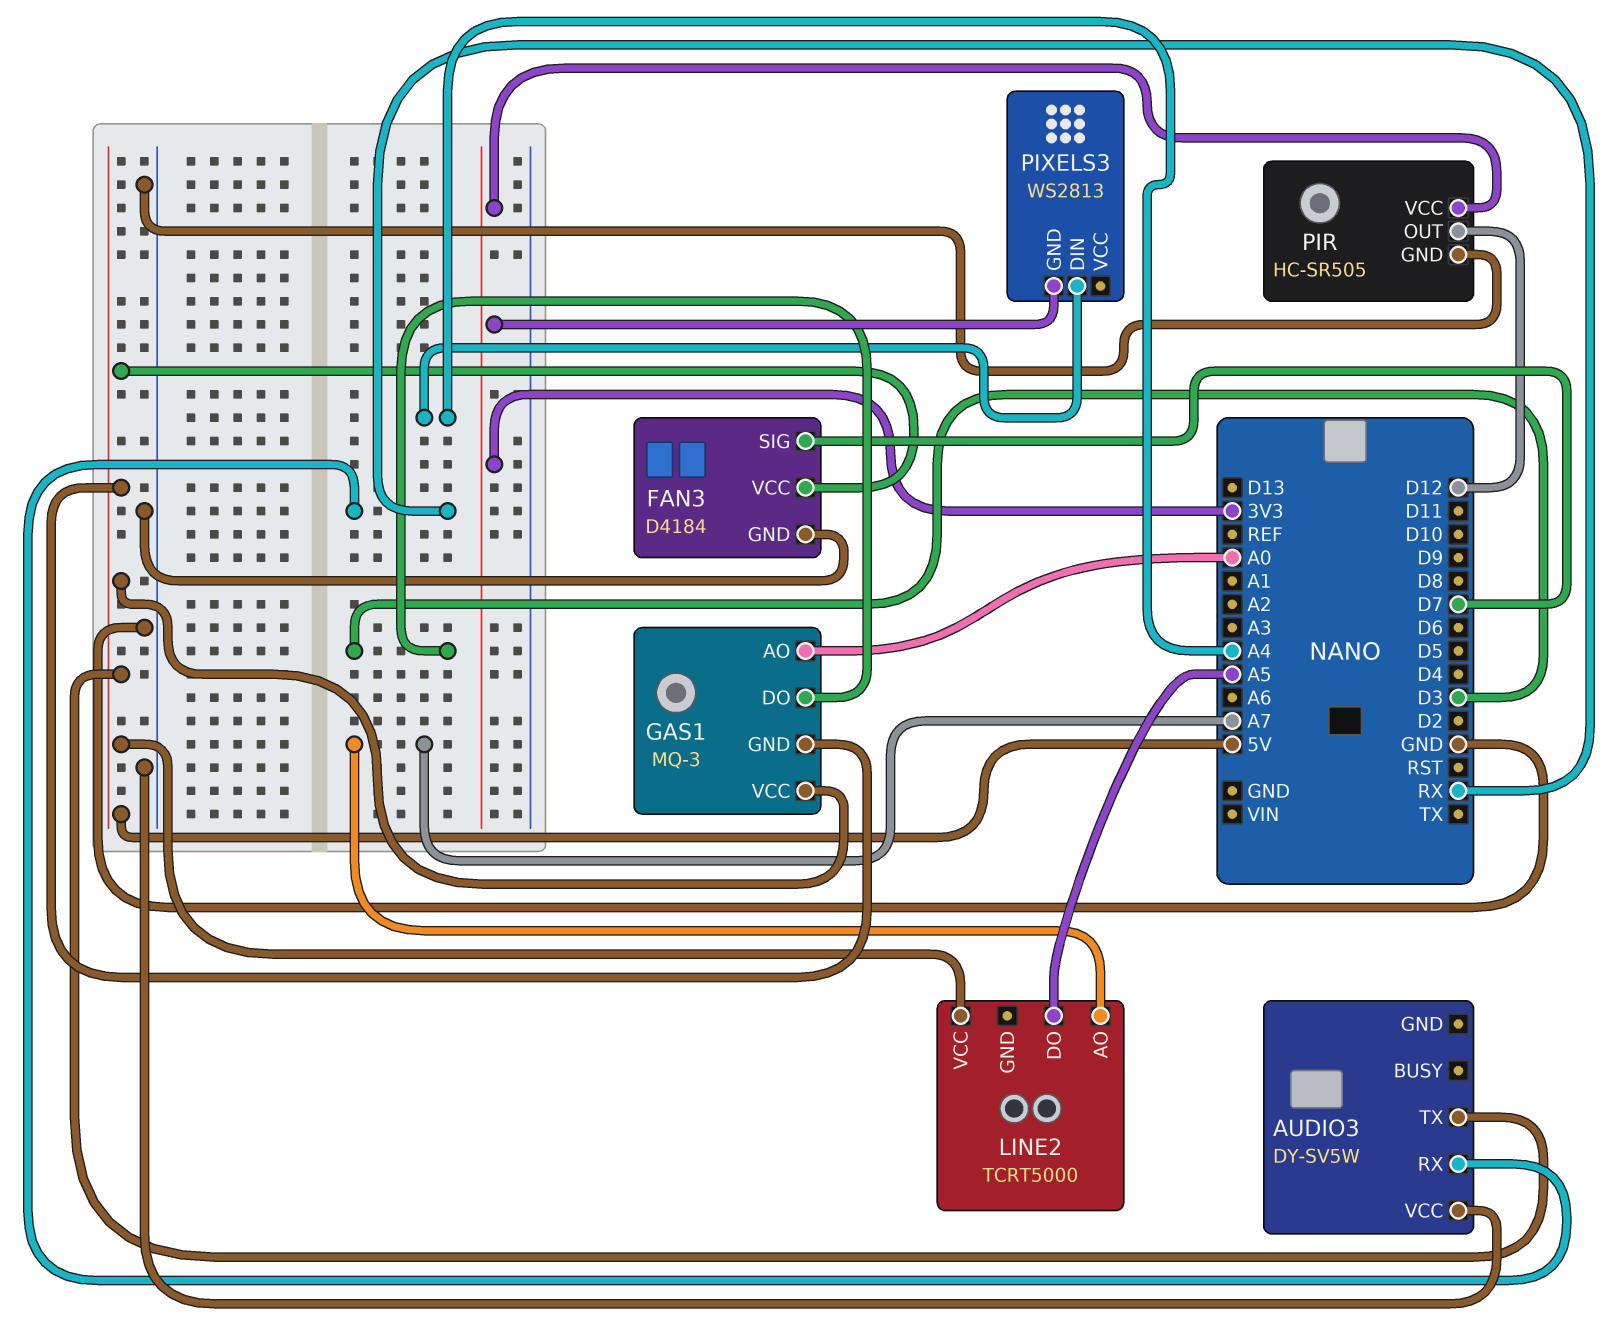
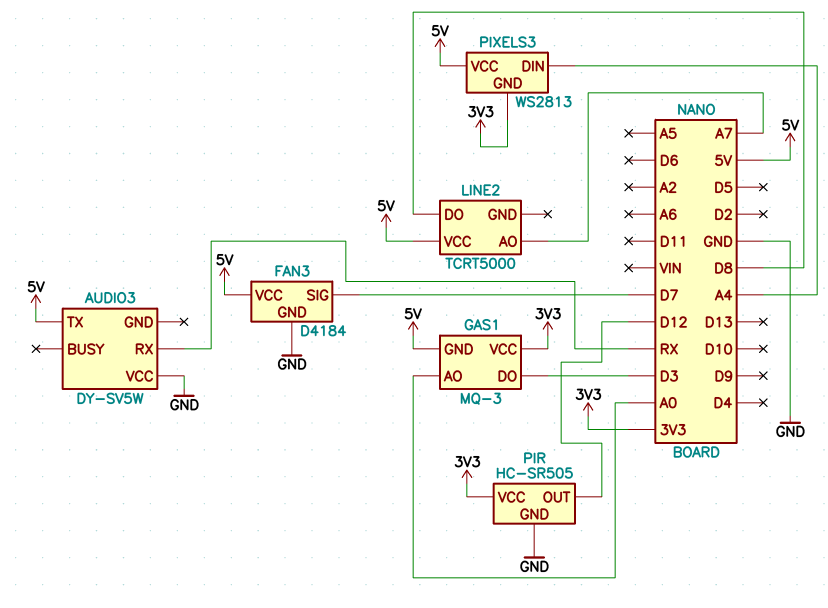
GAS1 pin VCC: 5V -> 3V3
LINE2 pin DO: A5 -> D8
PIXELS3 pin VCC: none -> 5V

